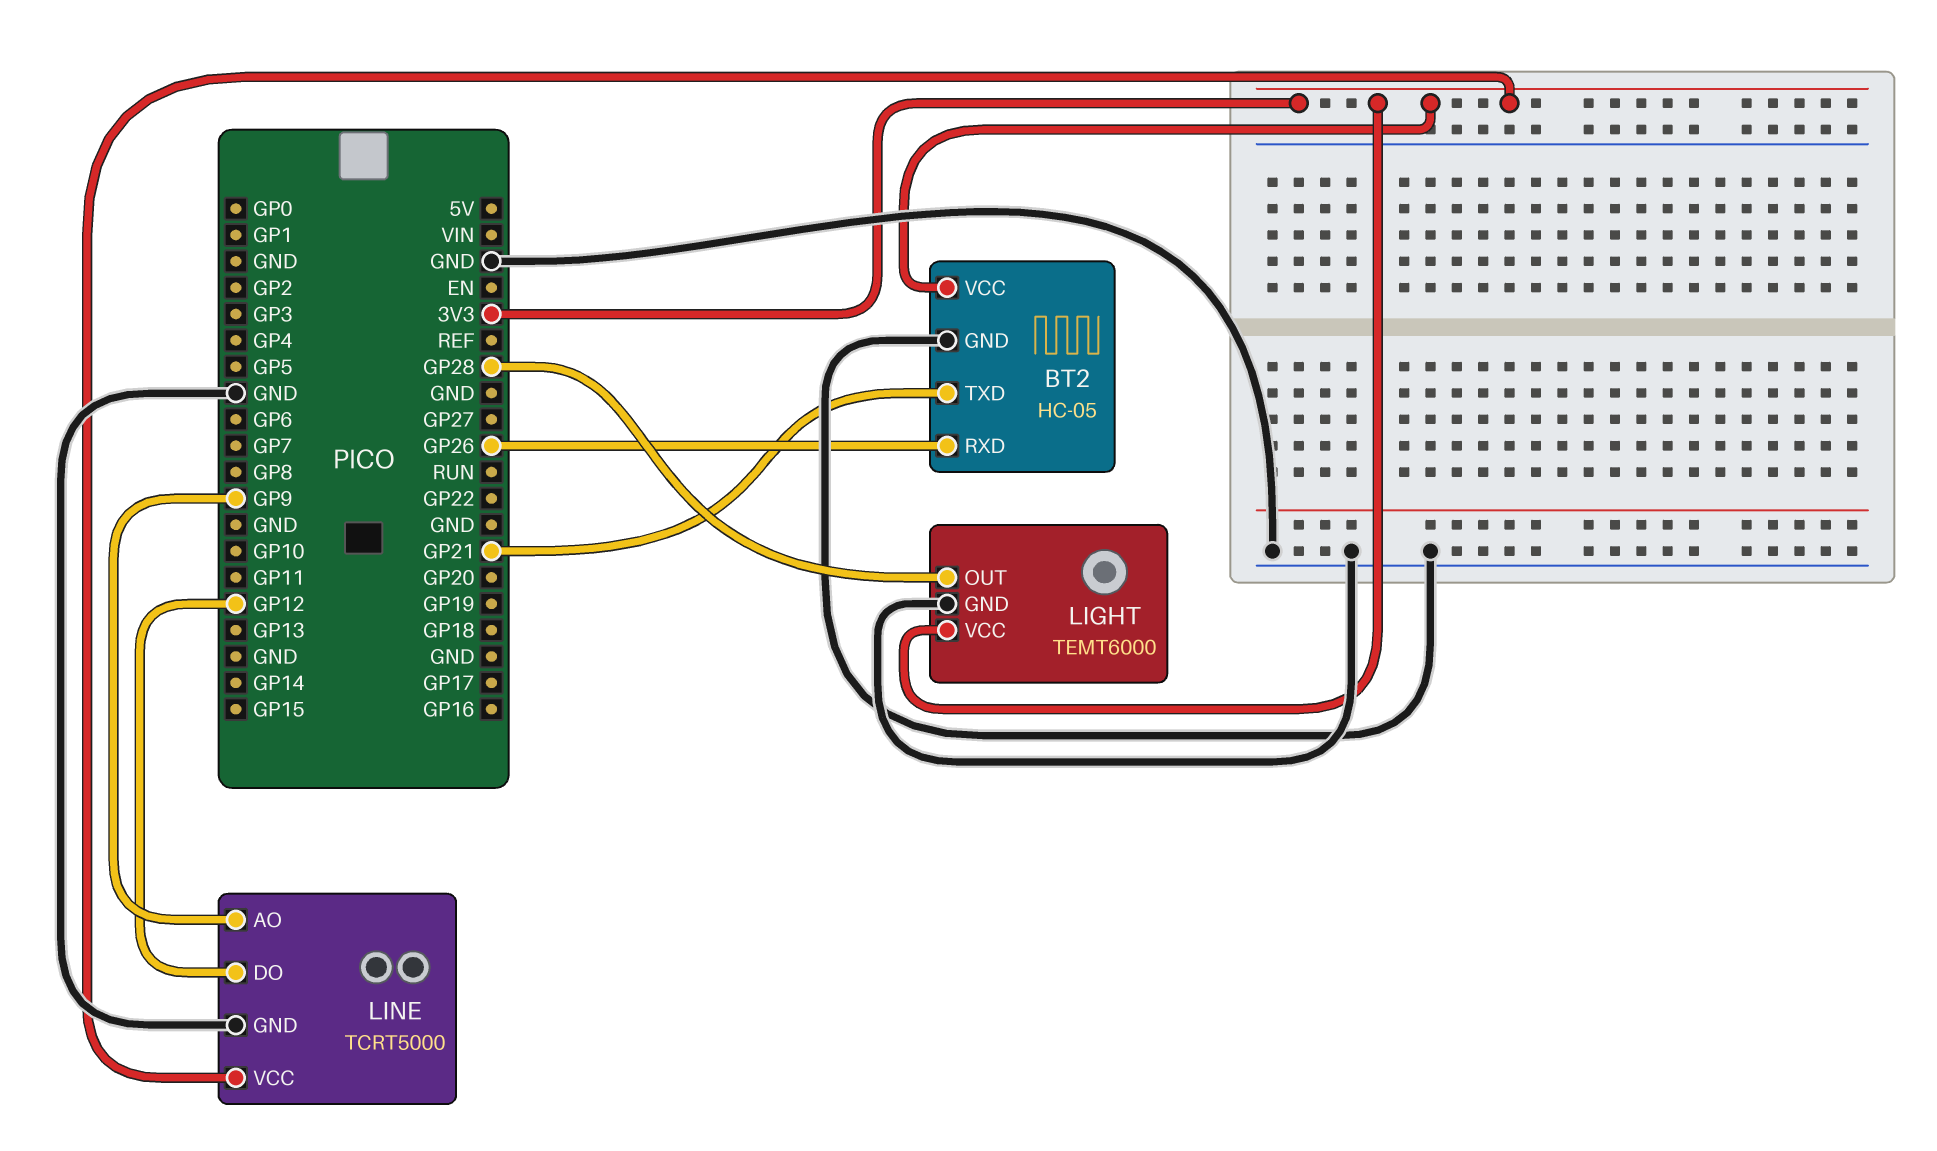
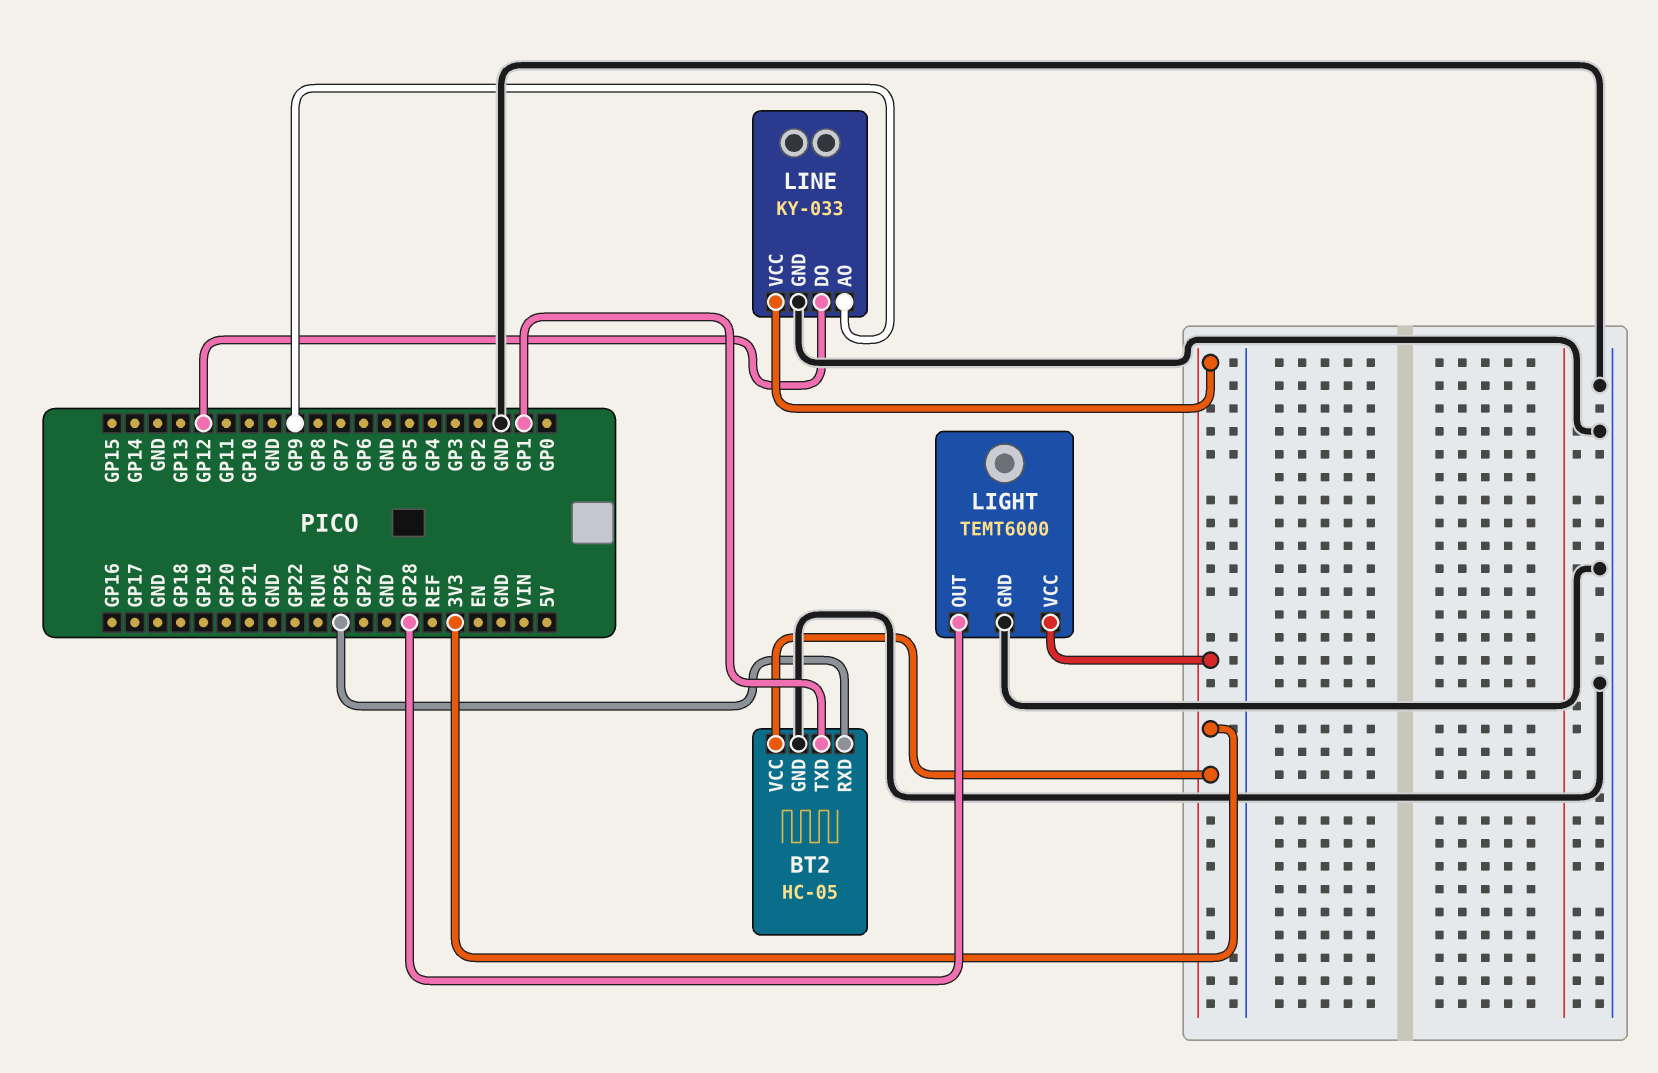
BT2 pin TXD: GP21 -> GP1
LINE: TCRT5000 -> KY-033

